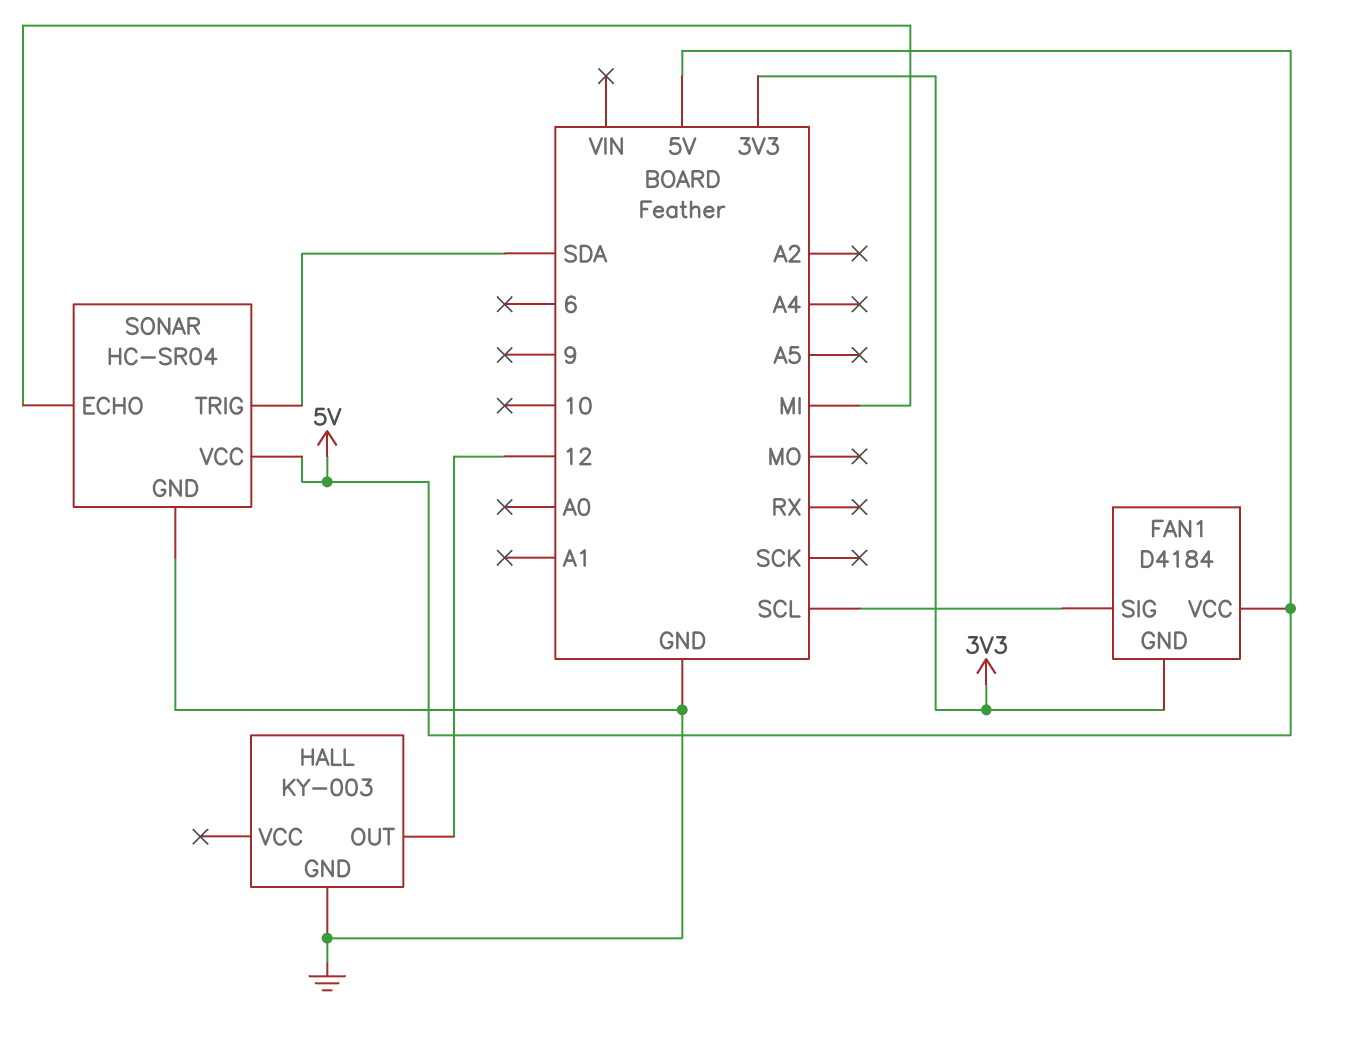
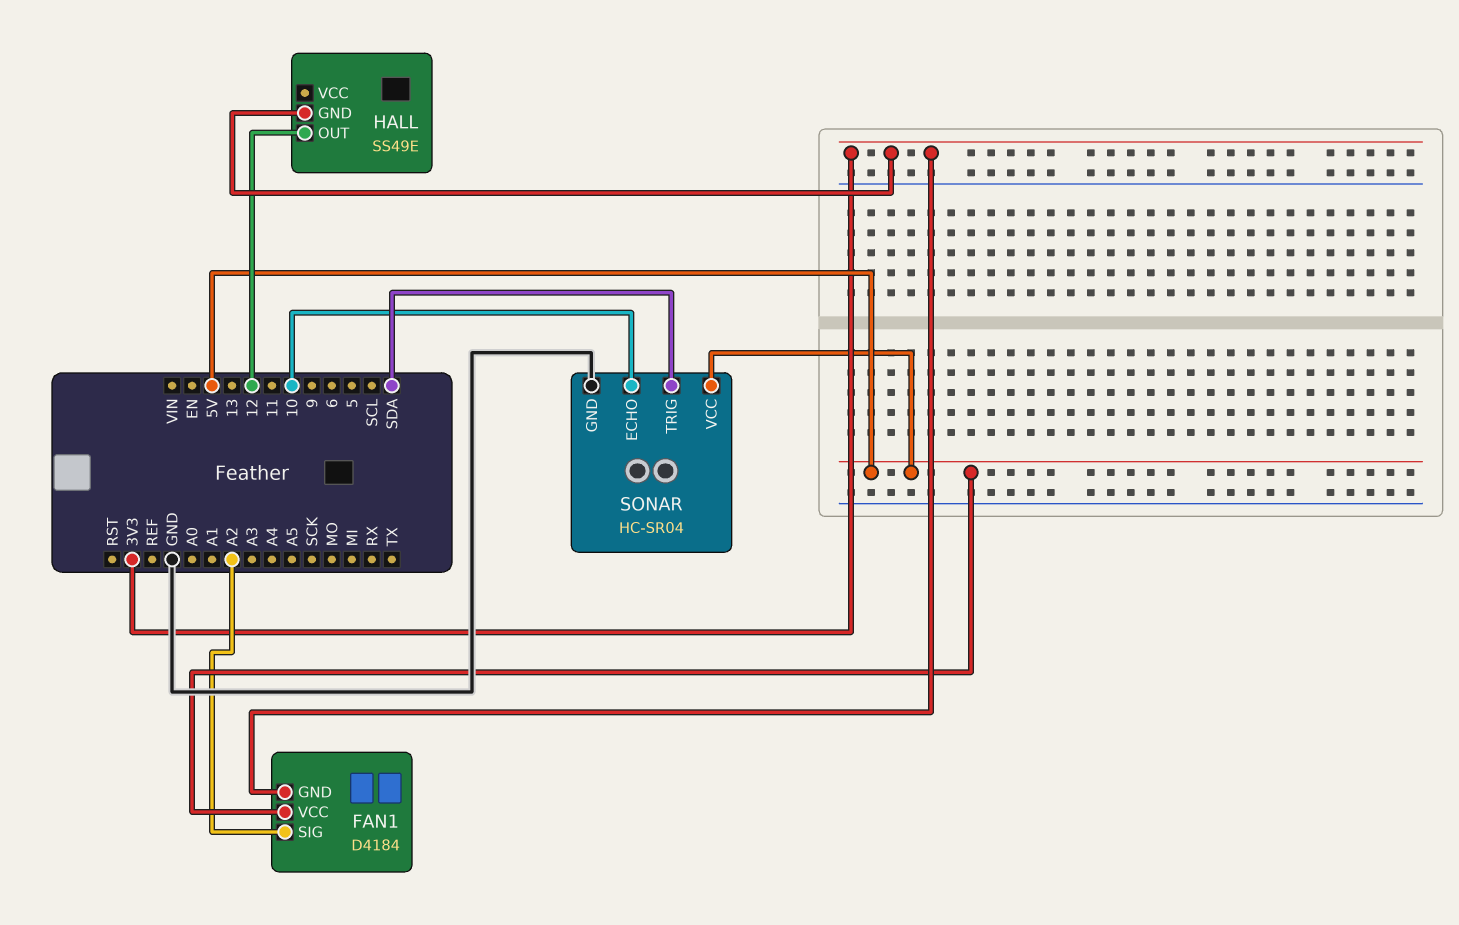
FAN1 pin SIG: SCL -> A2
HALL: KY-003 -> SS49E
HALL pin GND: GND -> 3V3
SONAR pin ECHO: MI -> 10

